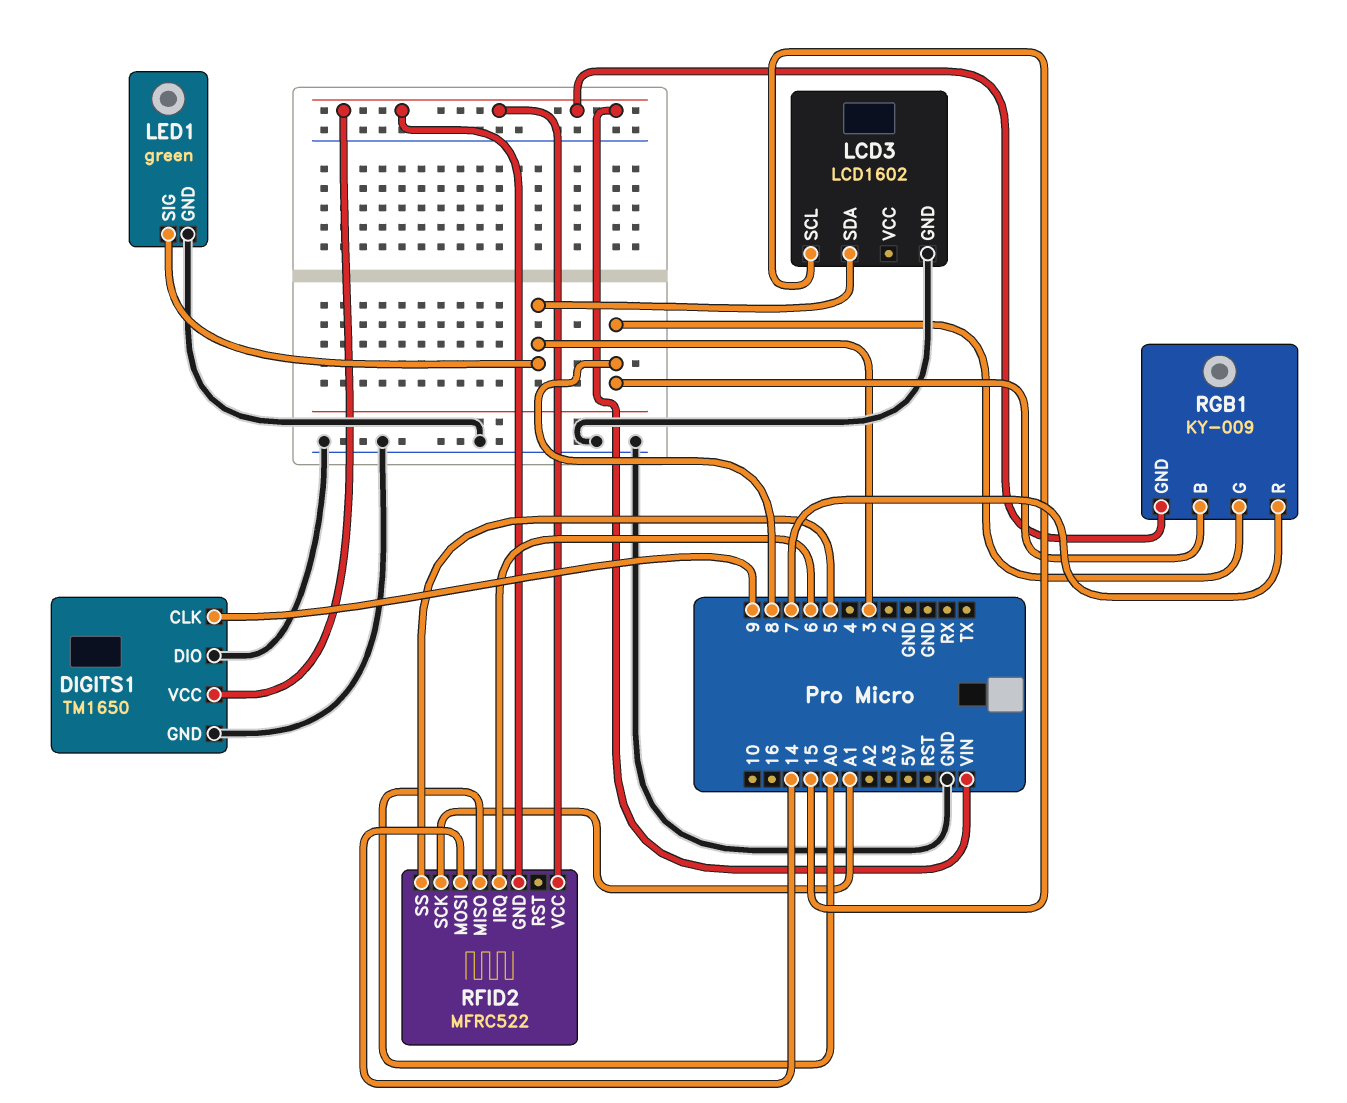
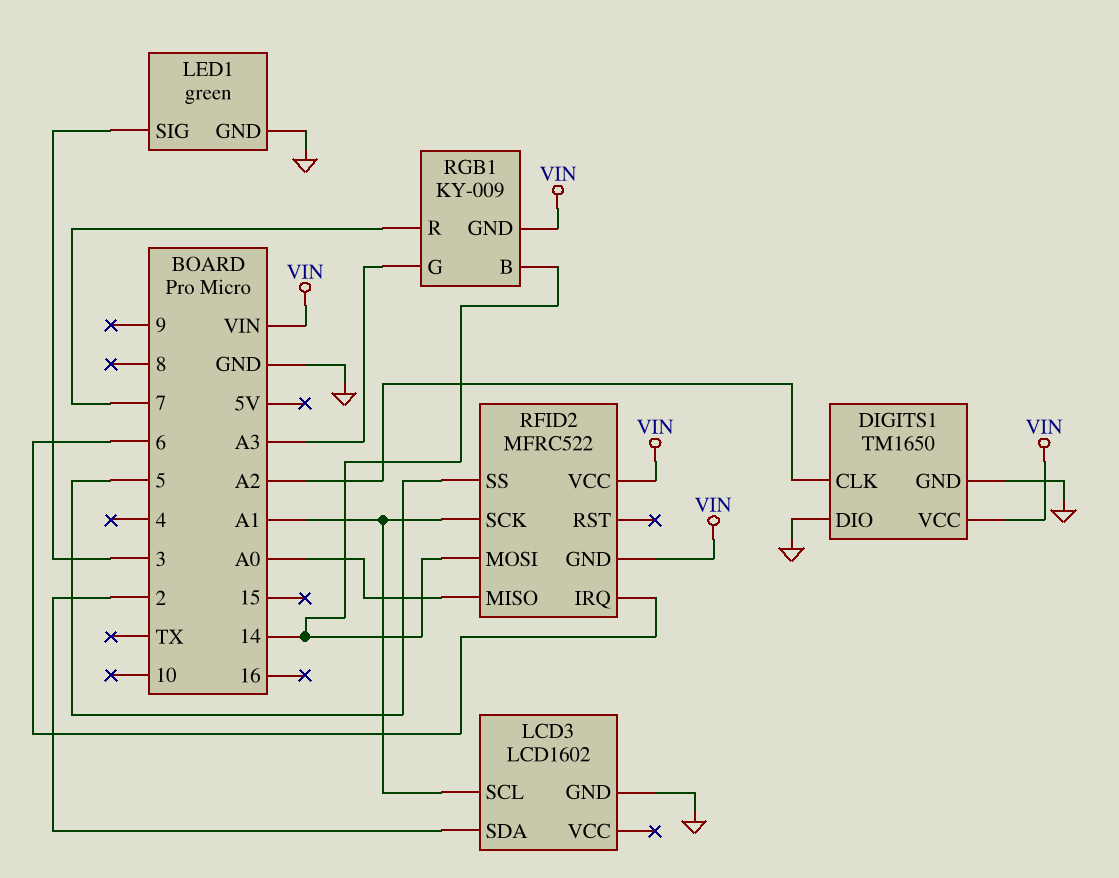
DIGITS1 pin CLK: 9 -> A2
LCD3 pin SCL: 15 -> A1
LCD3 pin SDA: 3 -> 2
RGB1 pin B: 8 -> 14
RGB1 pin G: 8 -> A3

